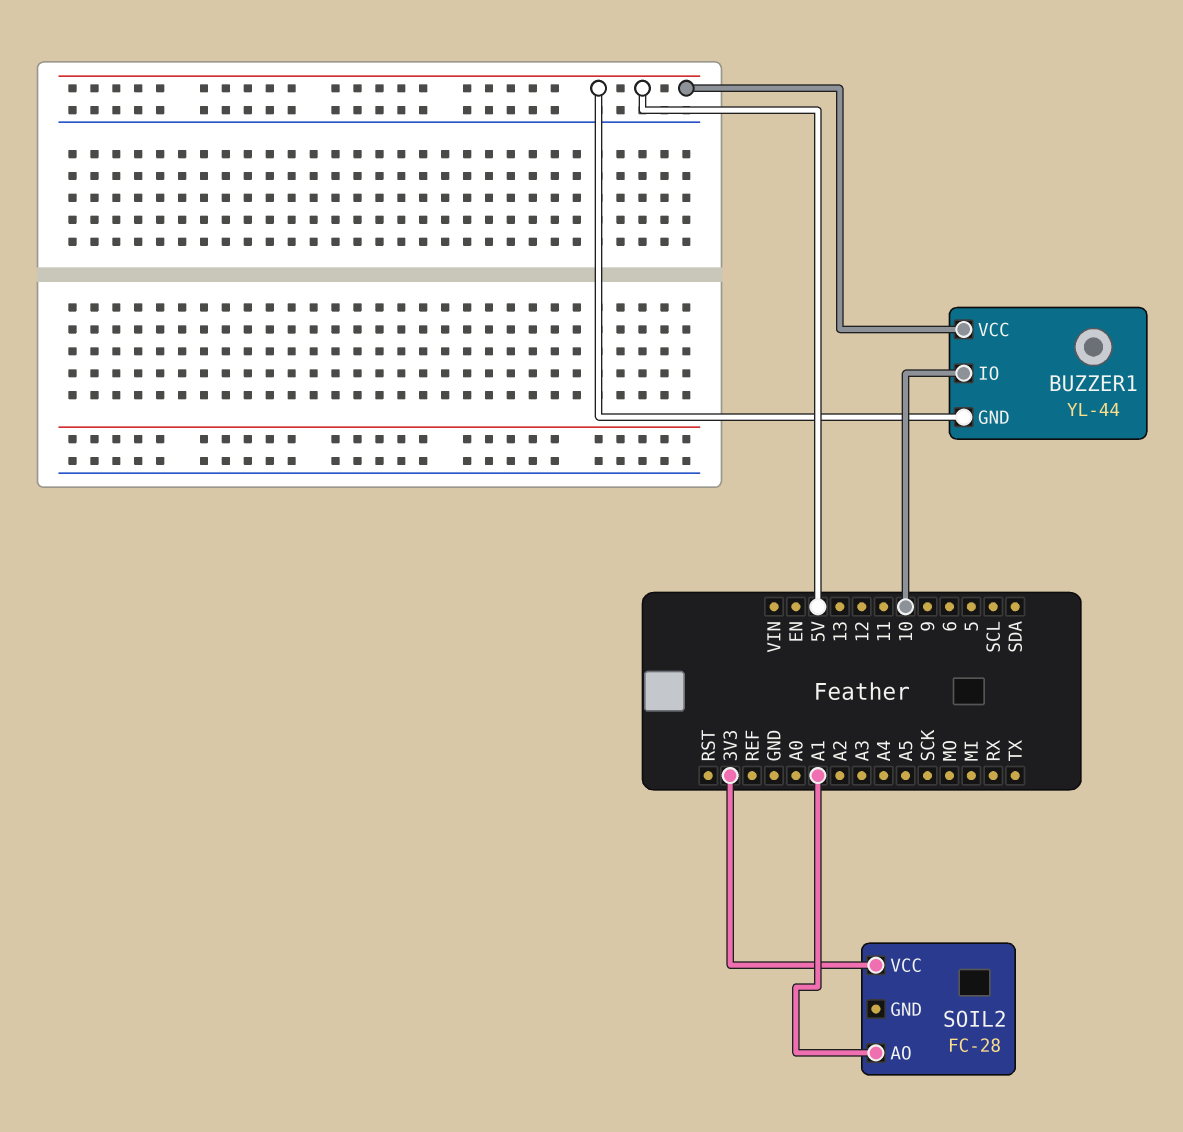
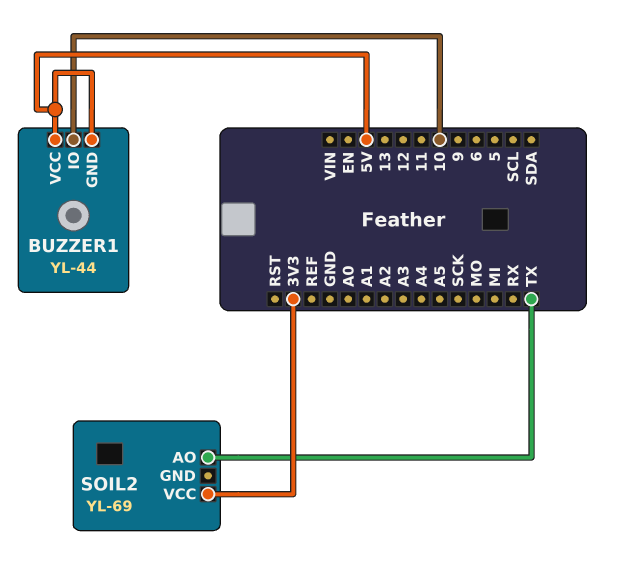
SOIL2: FC-28 -> YL-69
SOIL2 pin AO: A1 -> TX

